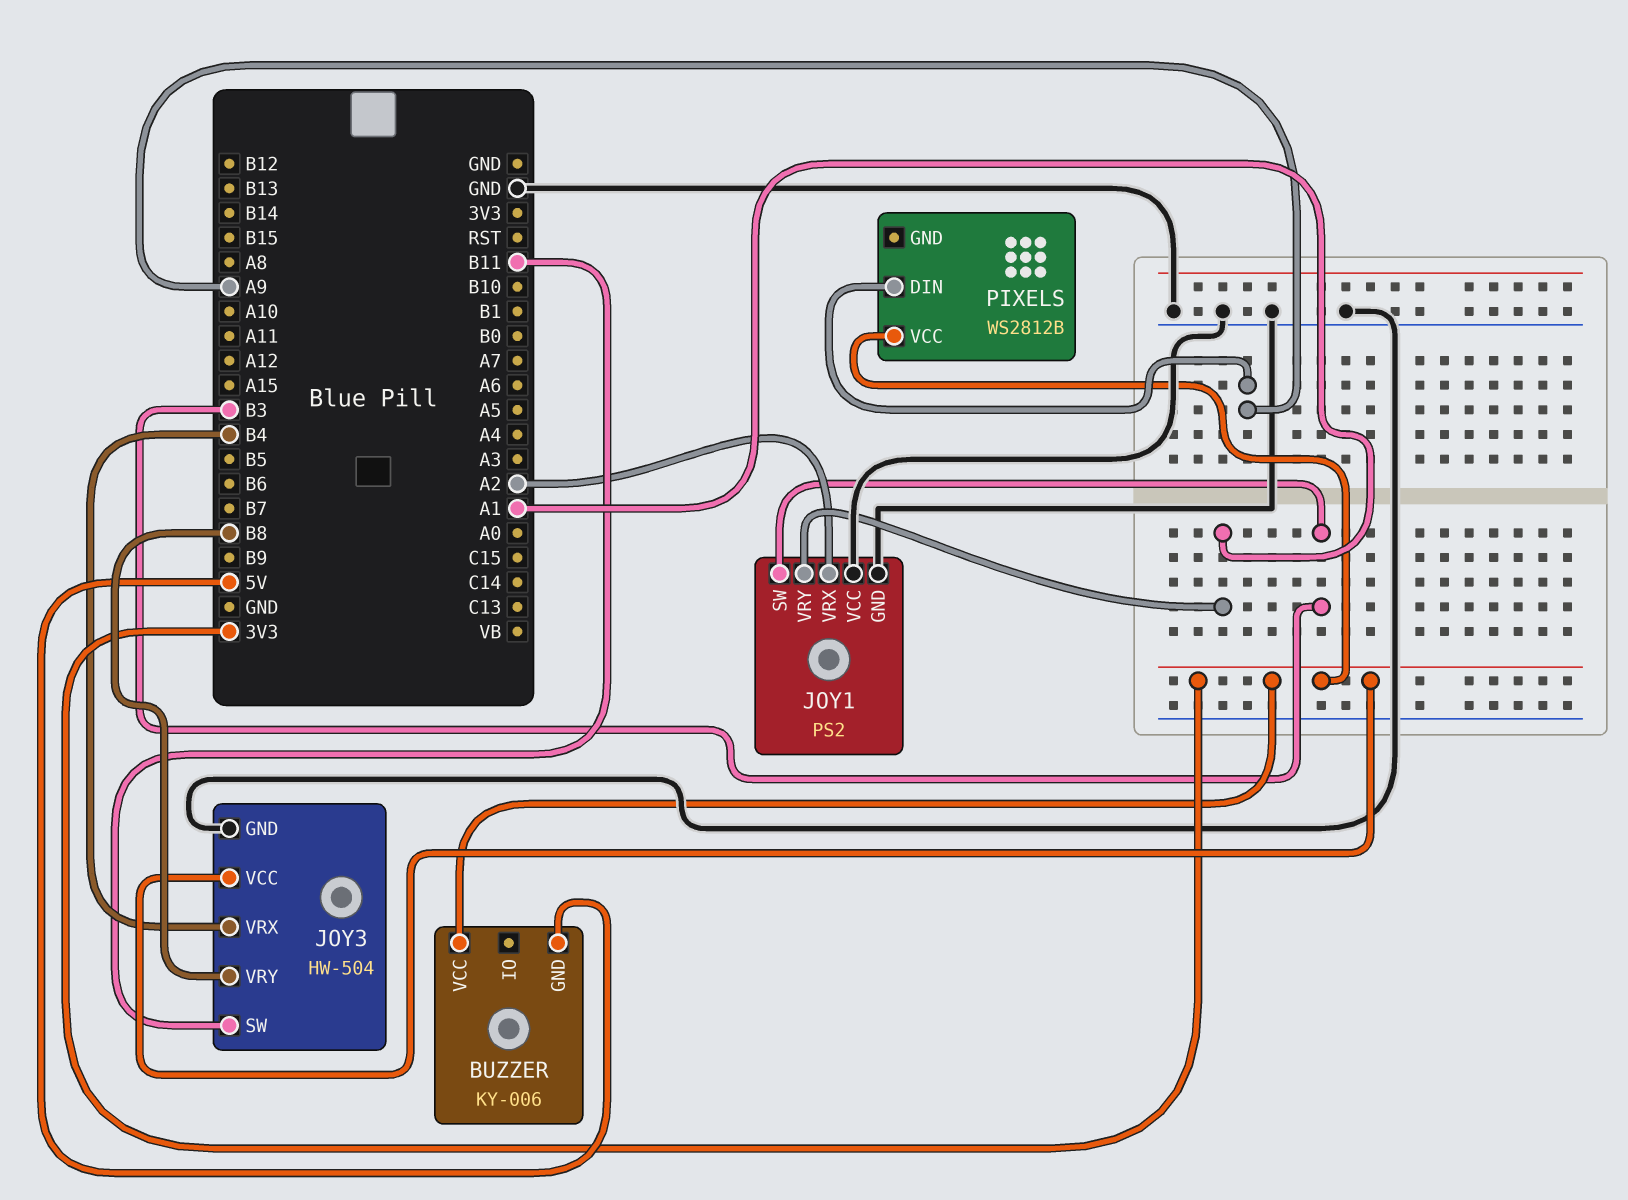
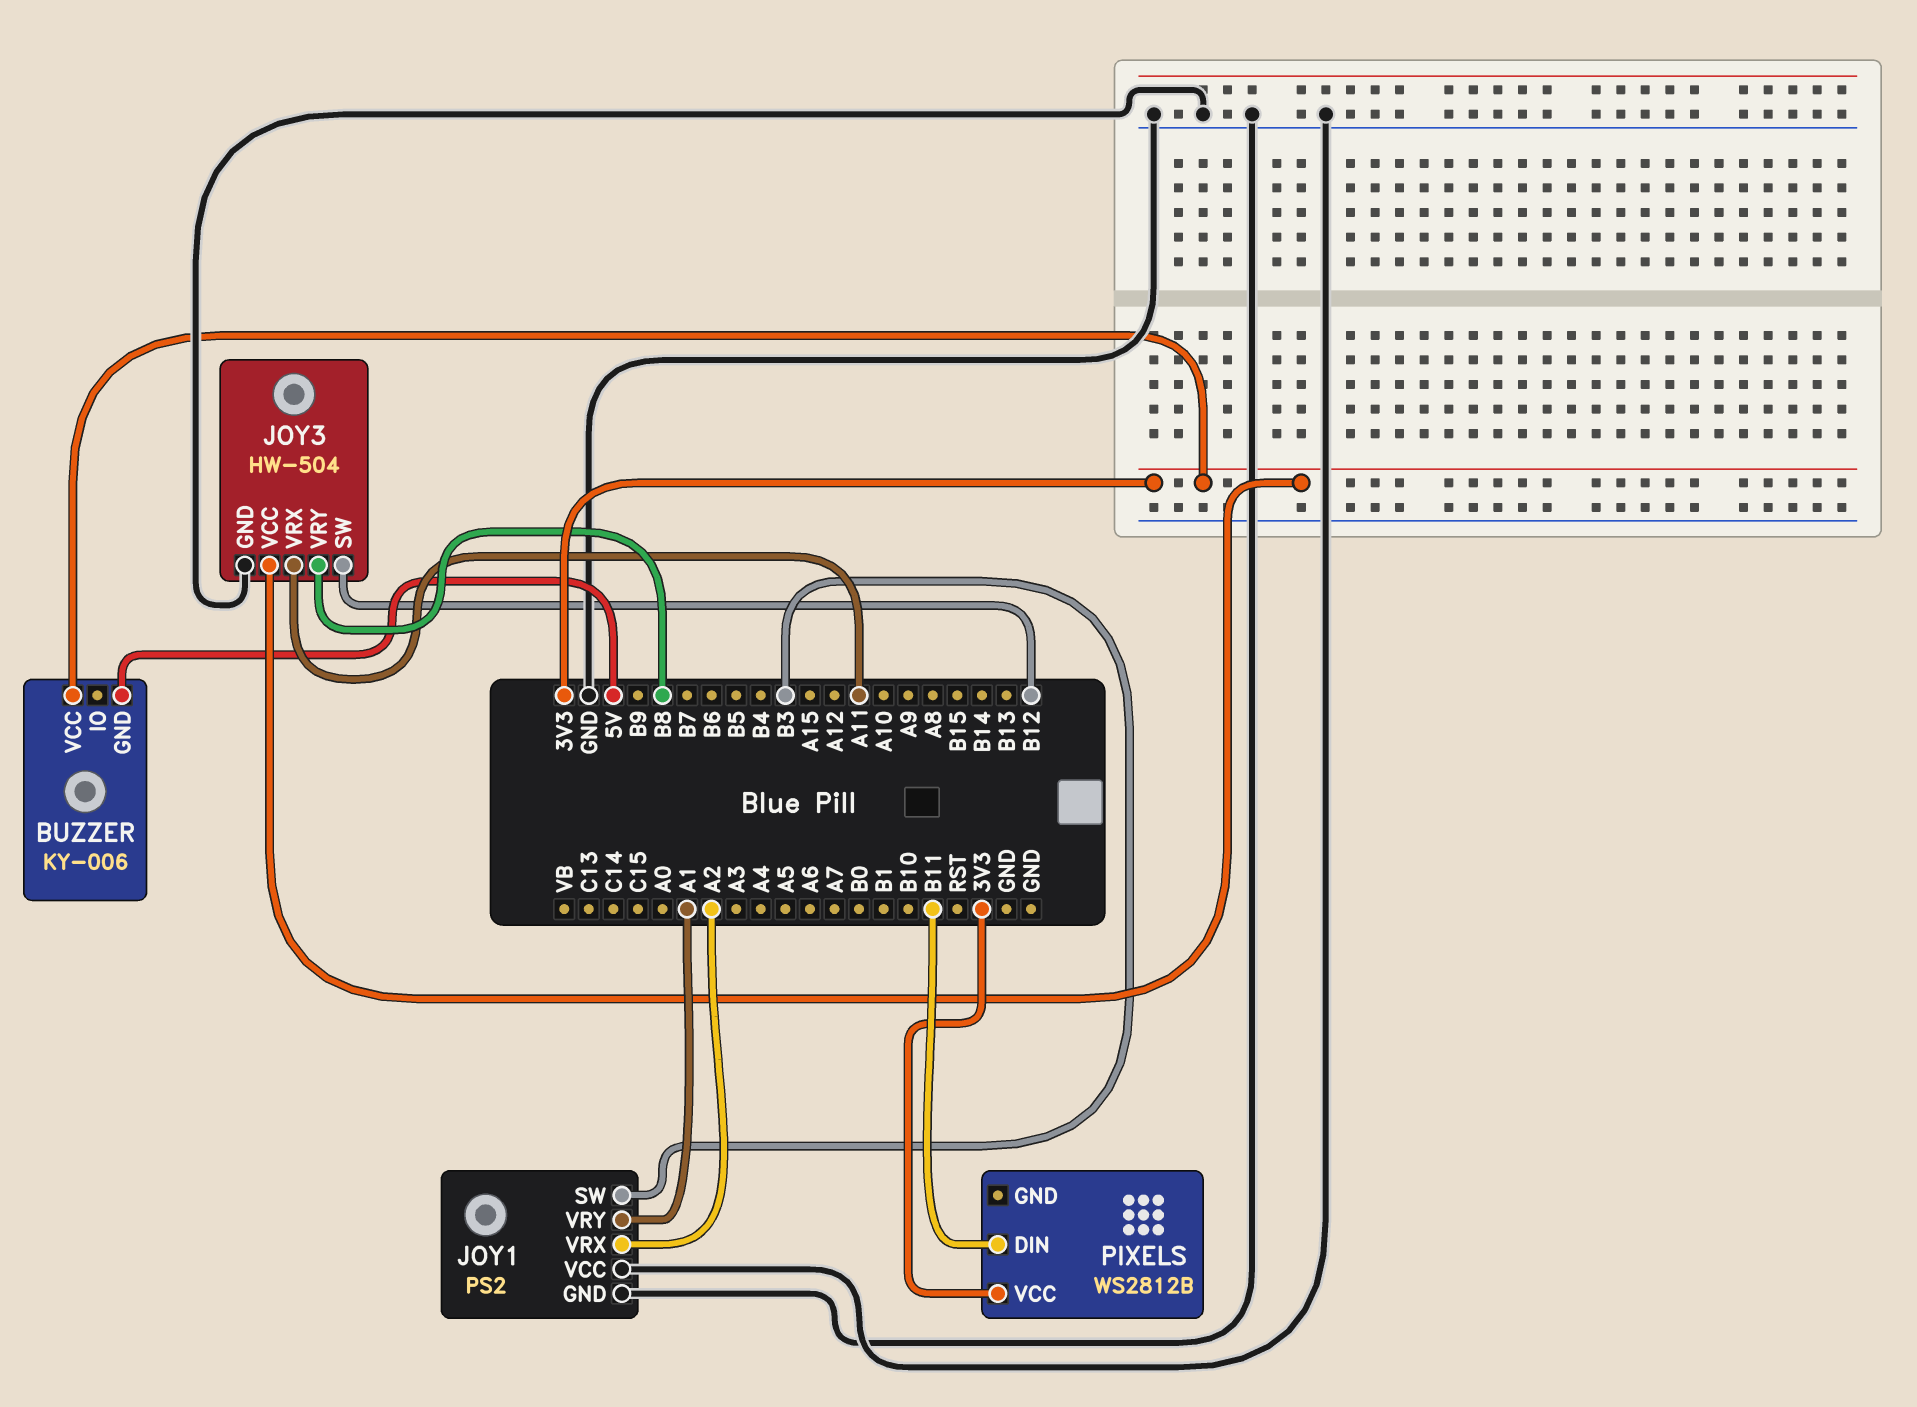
JOY3 pin SW: B11 -> B12
JOY3 pin VRX: B4 -> A11
PIXELS pin DIN: A9 -> B11

